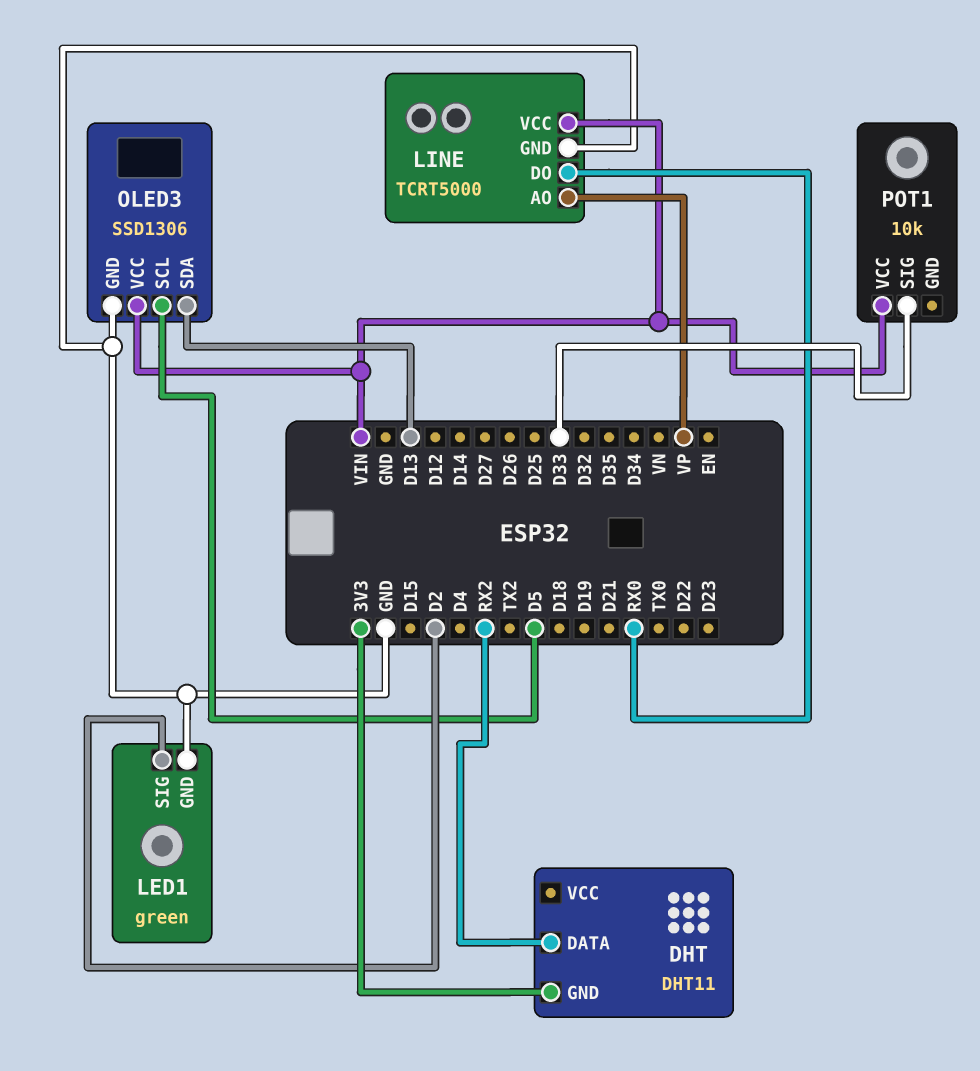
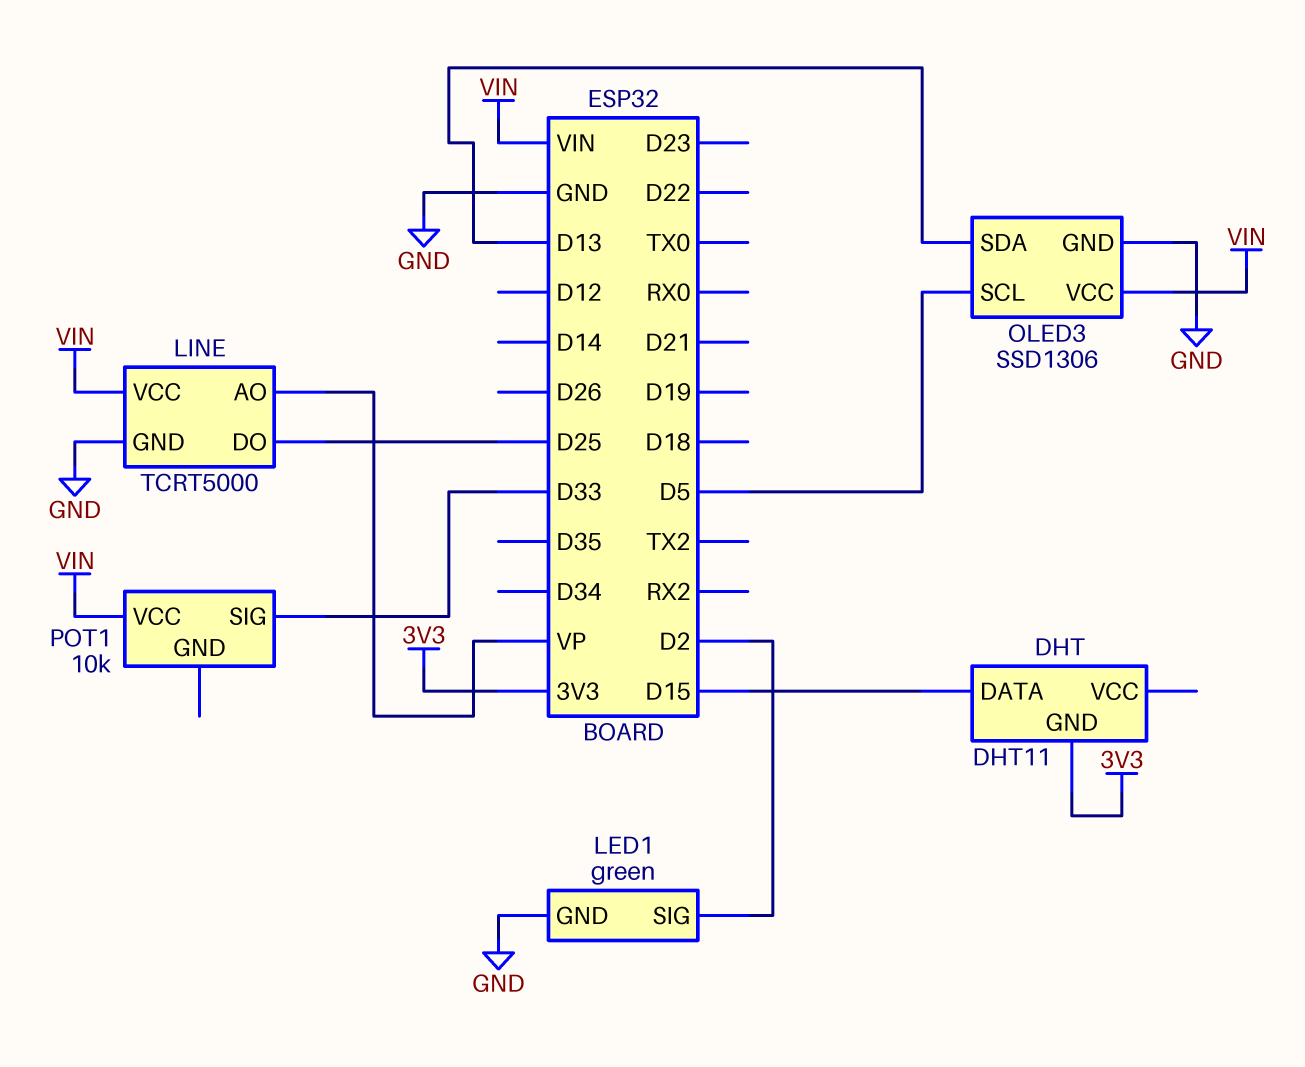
DHT pin DATA: RX2 -> D15
LINE pin DO: RX0 -> D25

